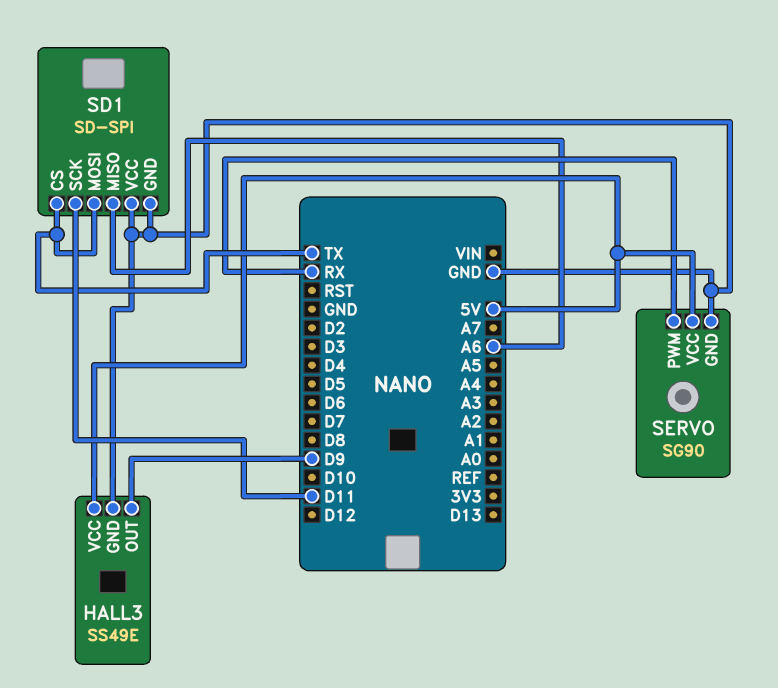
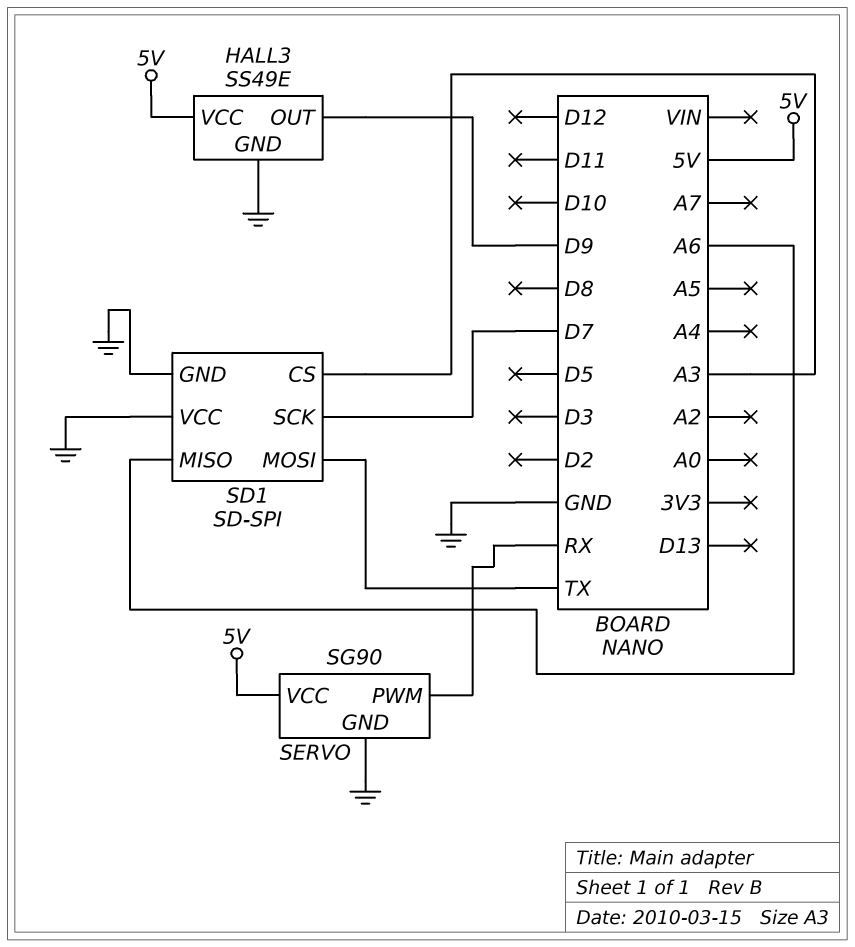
SD1 pin CS: TX -> A3
SD1 pin SCK: D11 -> D7

